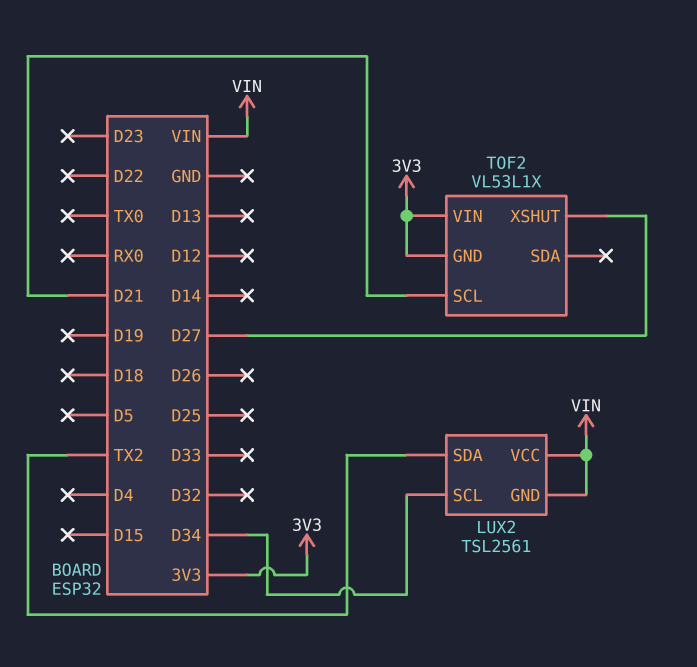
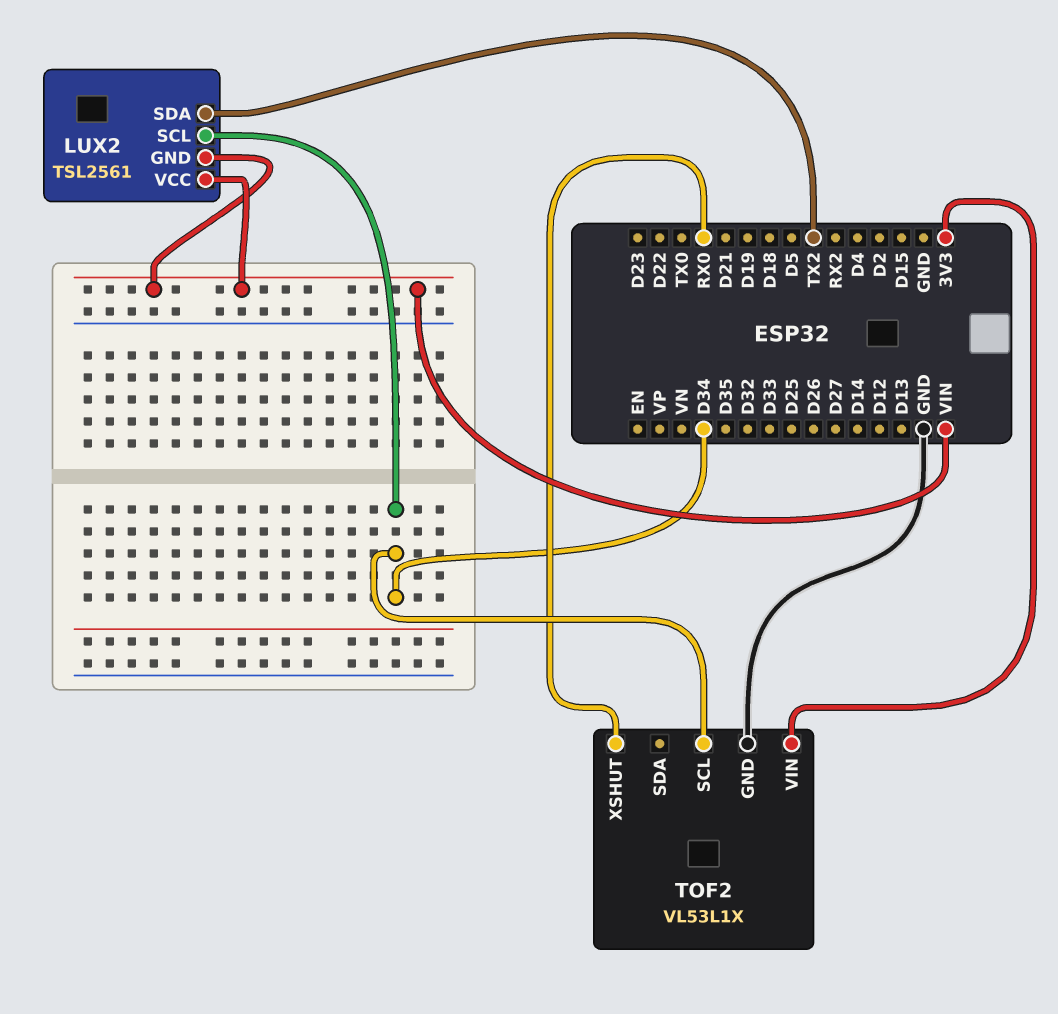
TOF2 pin GND: 3V3 -> GND
TOF2 pin SCL: D21 -> D34
TOF2 pin XSHUT: D27 -> RX0

